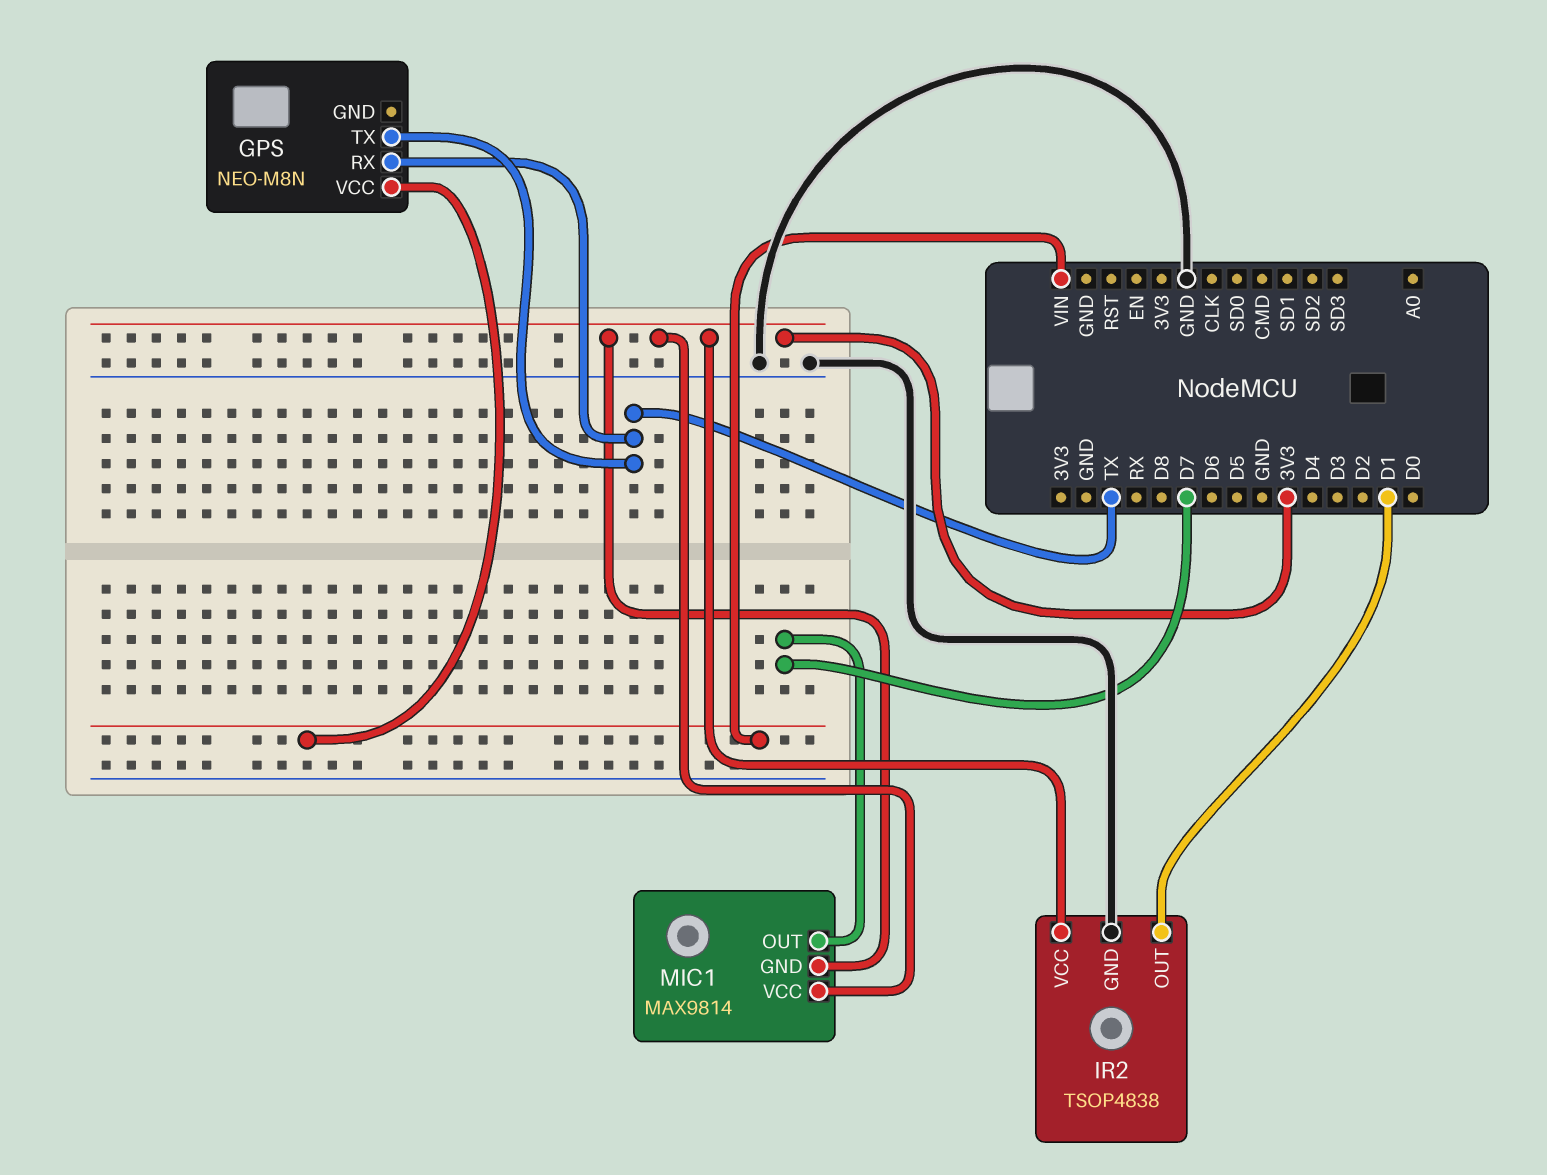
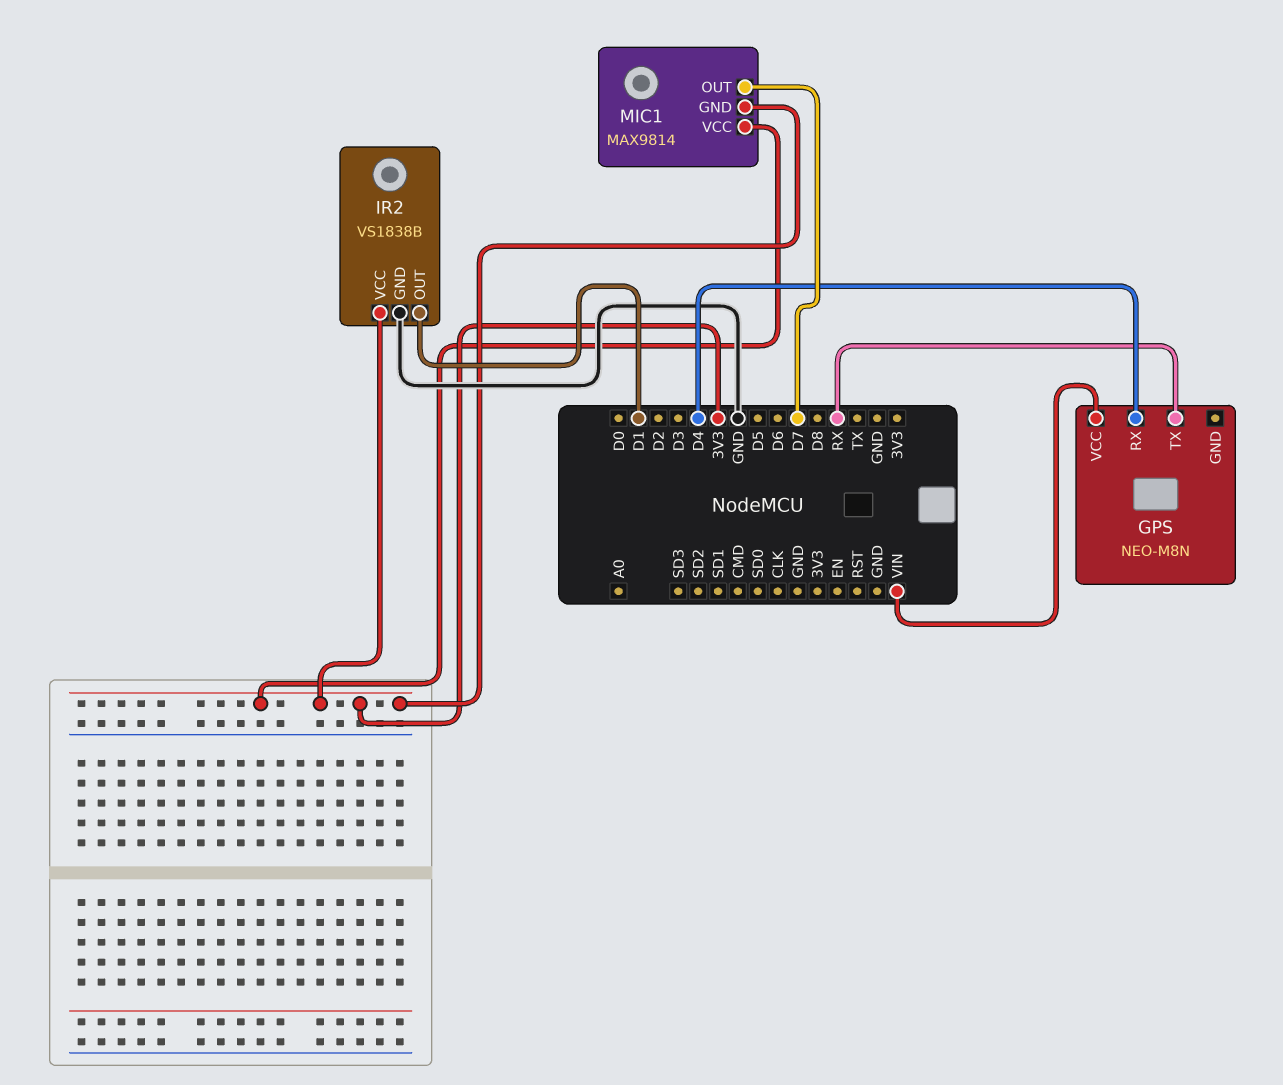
GPS pin RX: TX -> D4
GPS pin TX: TX -> RX
IR2: TSOP4838 -> VS1838B

